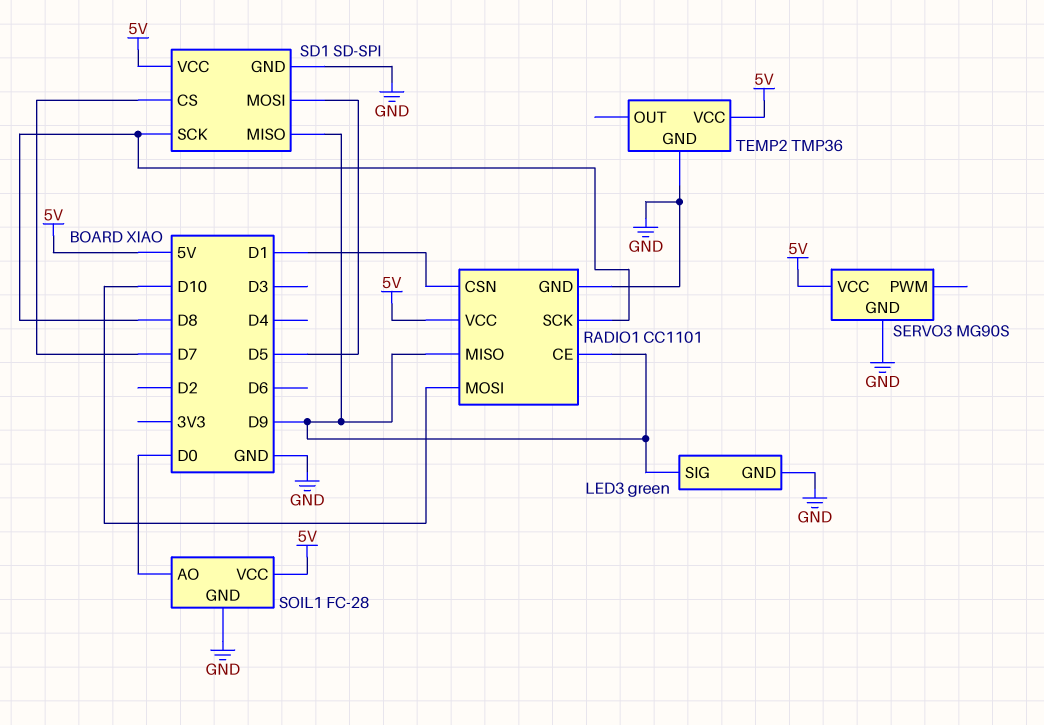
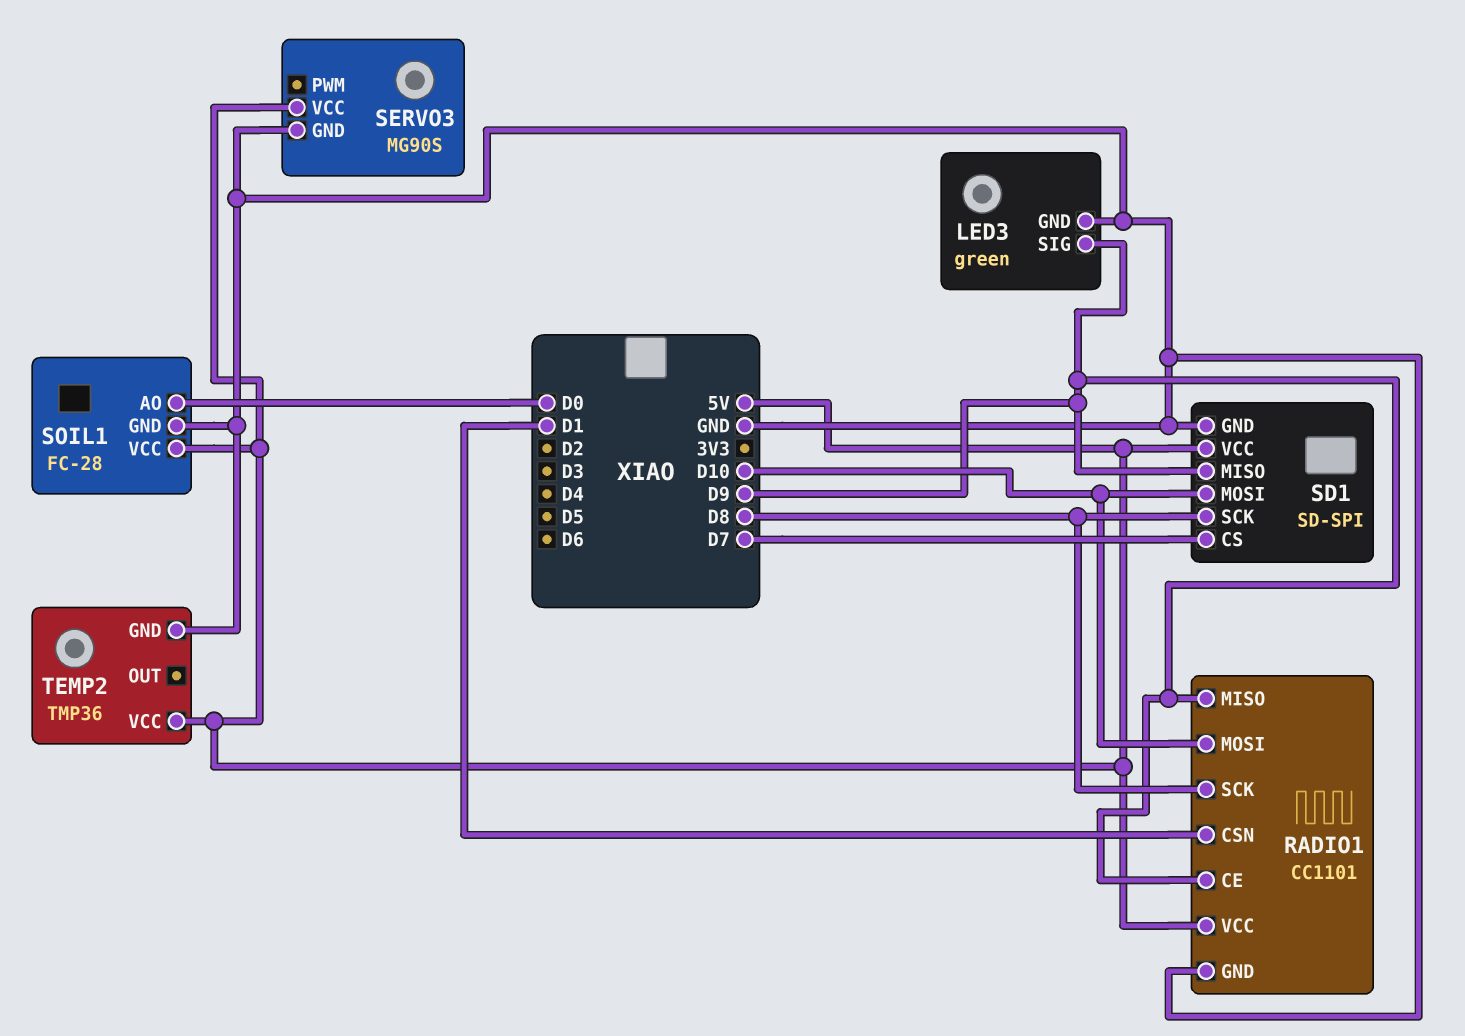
SD1 pin MOSI: D5 -> D10

